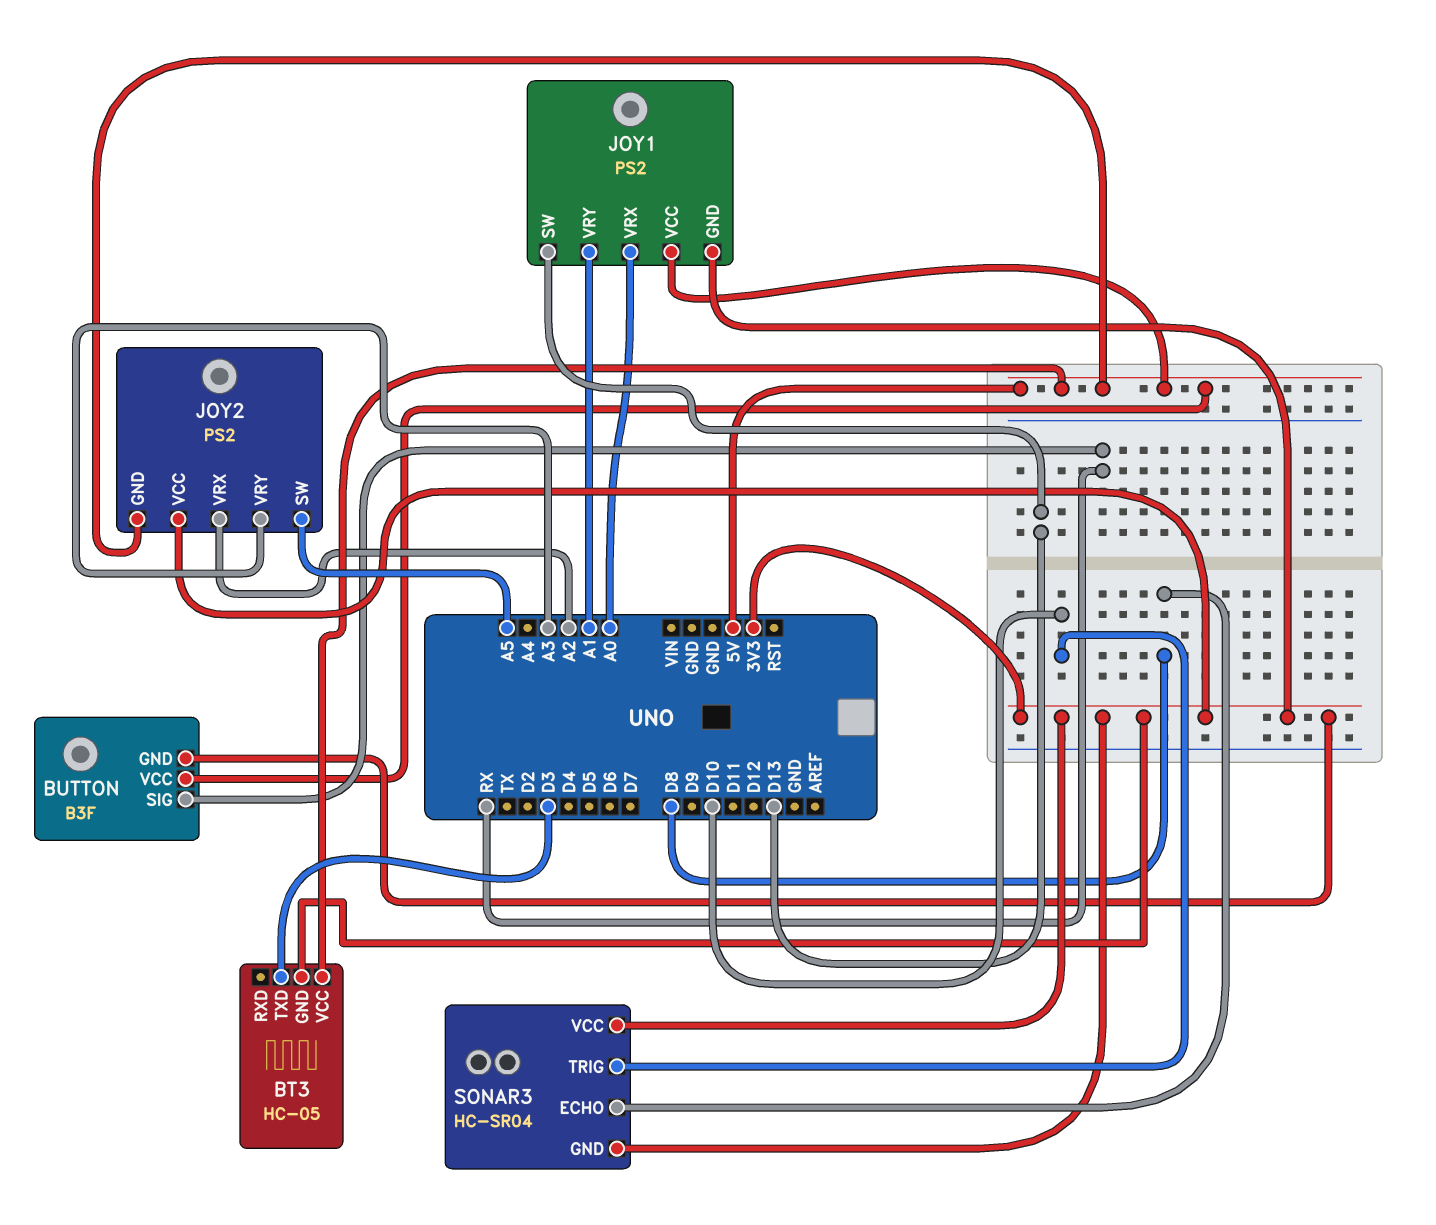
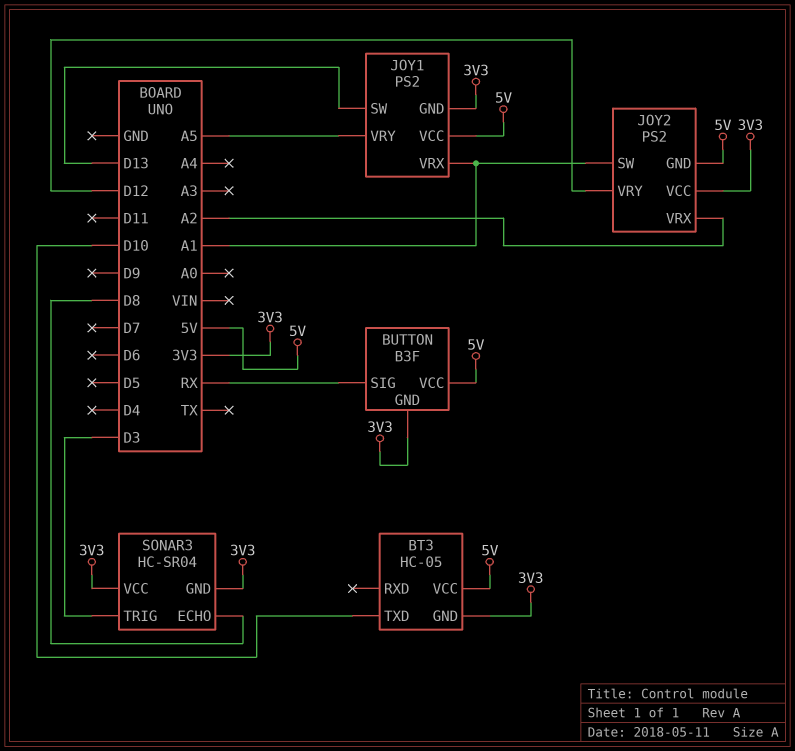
BT3 pin TXD: D3 -> D10
JOY1 pin VRX: A0 -> A1
JOY1 pin VRY: A1 -> A5
JOY2 pin SW: A5 -> A1
JOY2 pin VRY: A3 -> D12
SONAR3 pin TRIG: D10 -> D3

